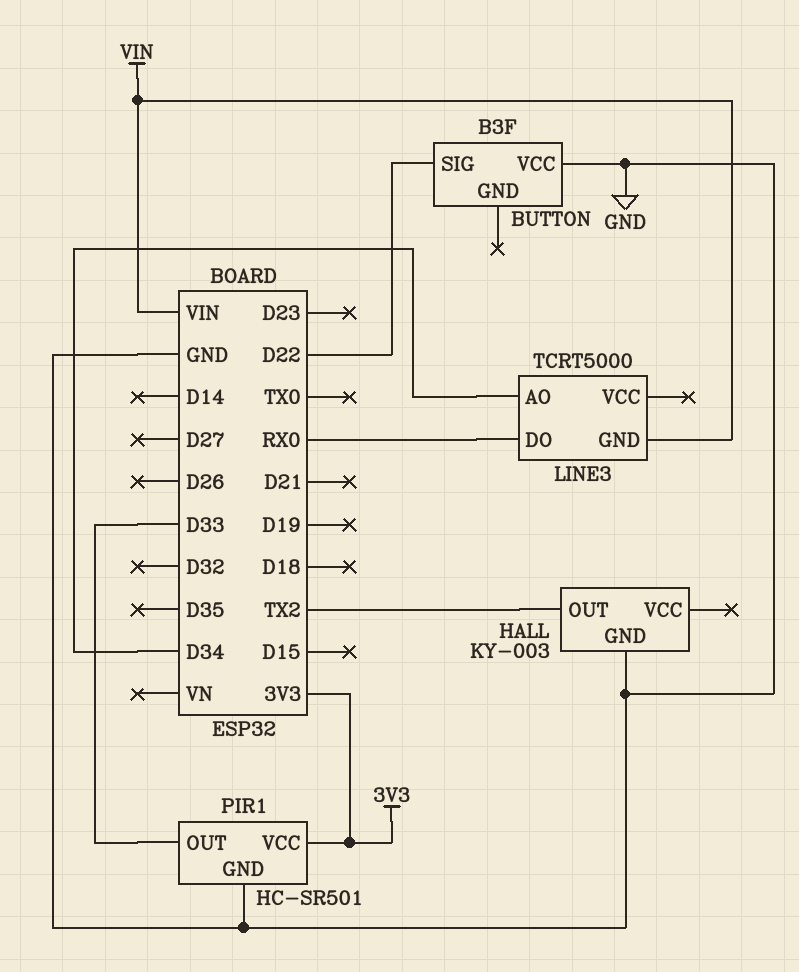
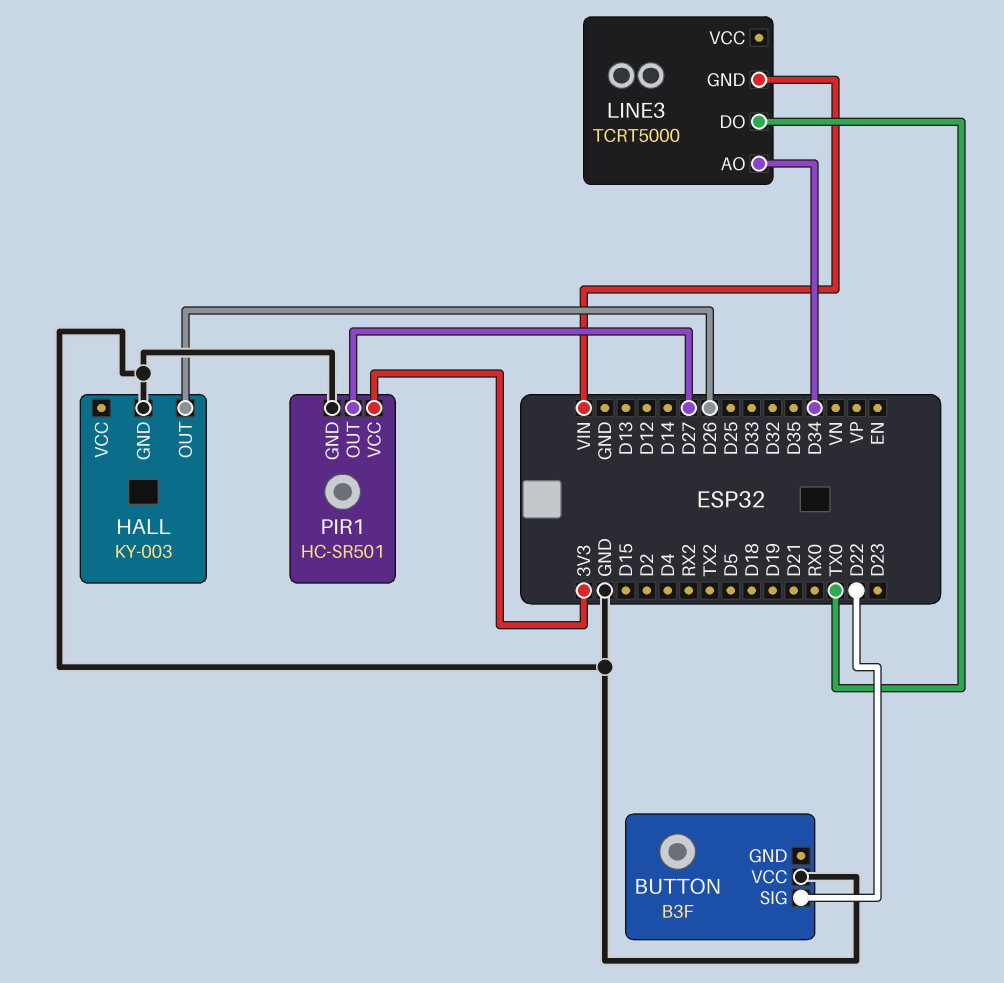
HALL pin OUT: TX2 -> D26
LINE3 pin DO: RX0 -> TX0
PIR1 pin OUT: D33 -> D27

